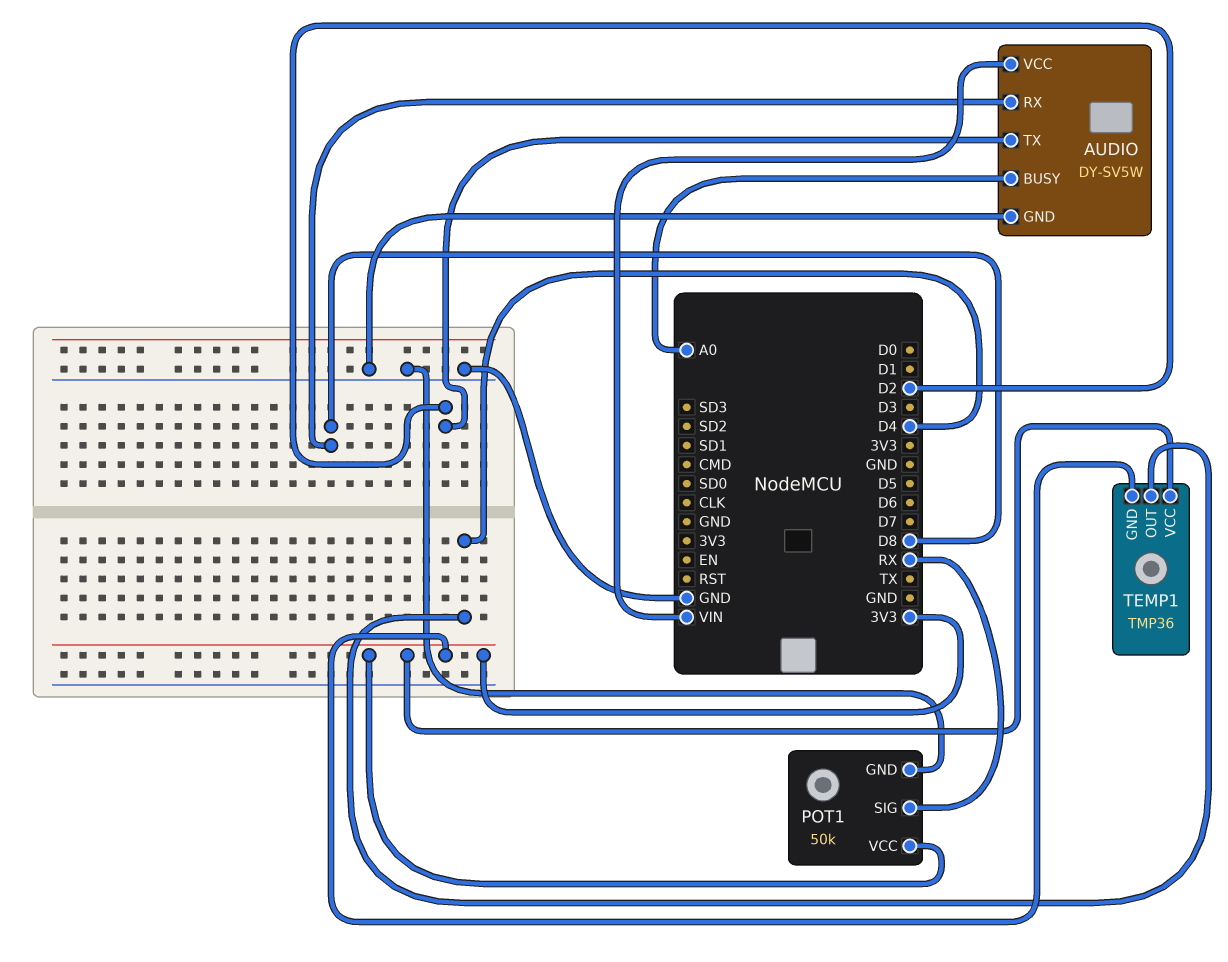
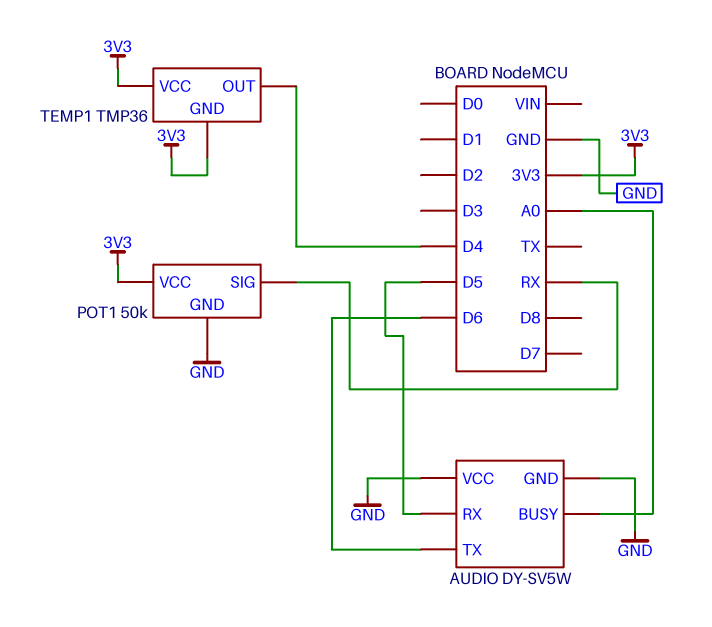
AUDIO pin RX: D8 -> D5
AUDIO pin TX: D2 -> D6
AUDIO pin VCC: VIN -> GND

